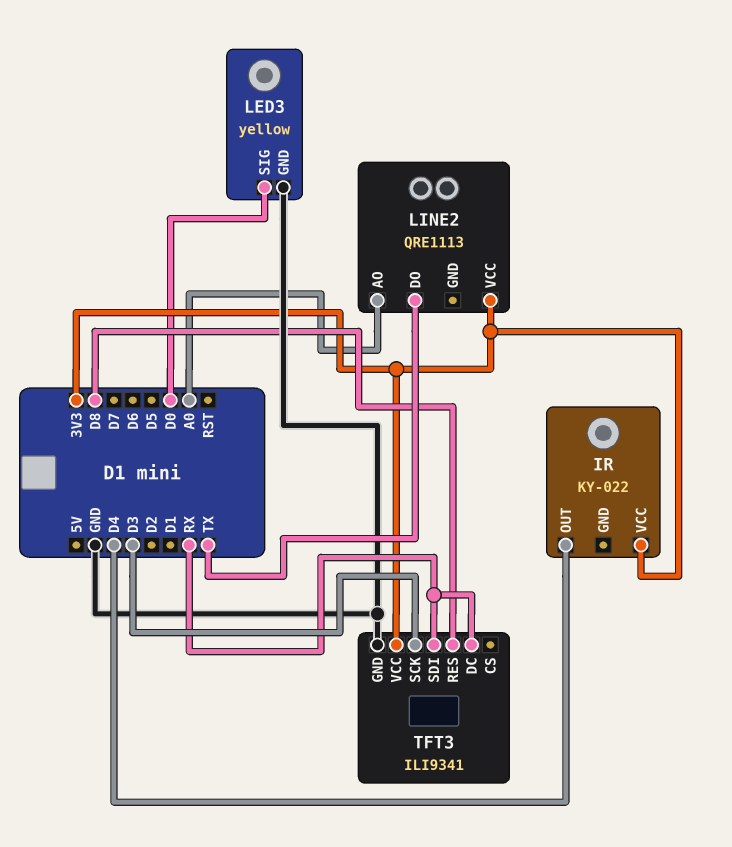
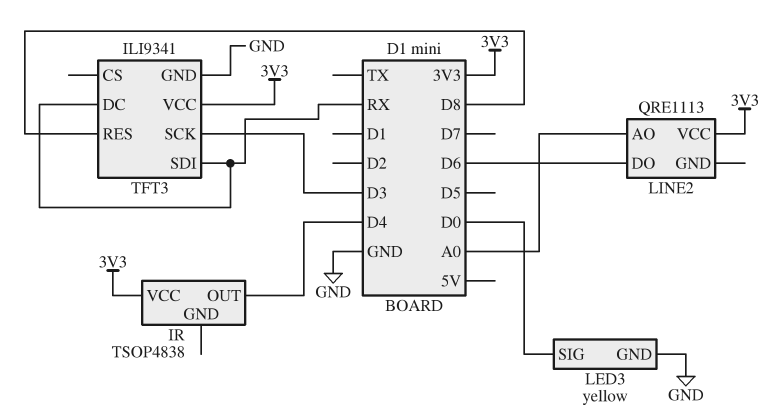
IR: KY-022 -> TSOP4838
LINE2 pin DO: TX -> D6

